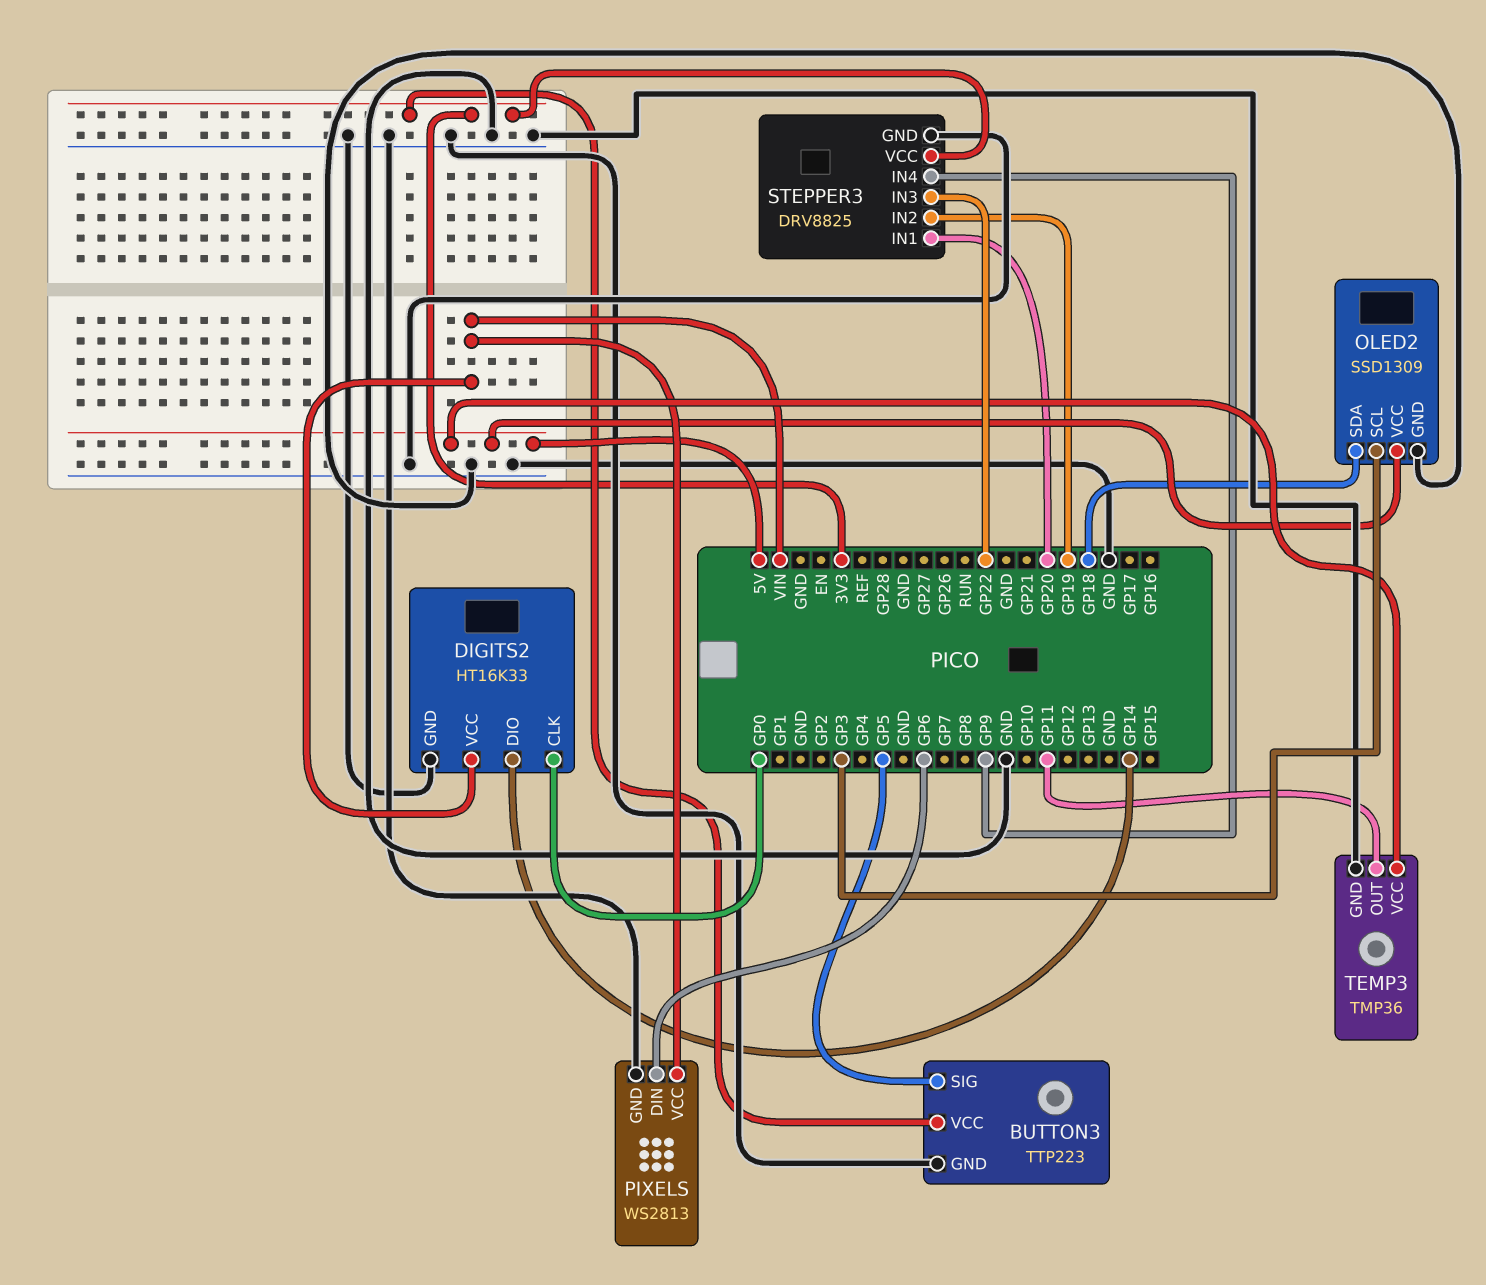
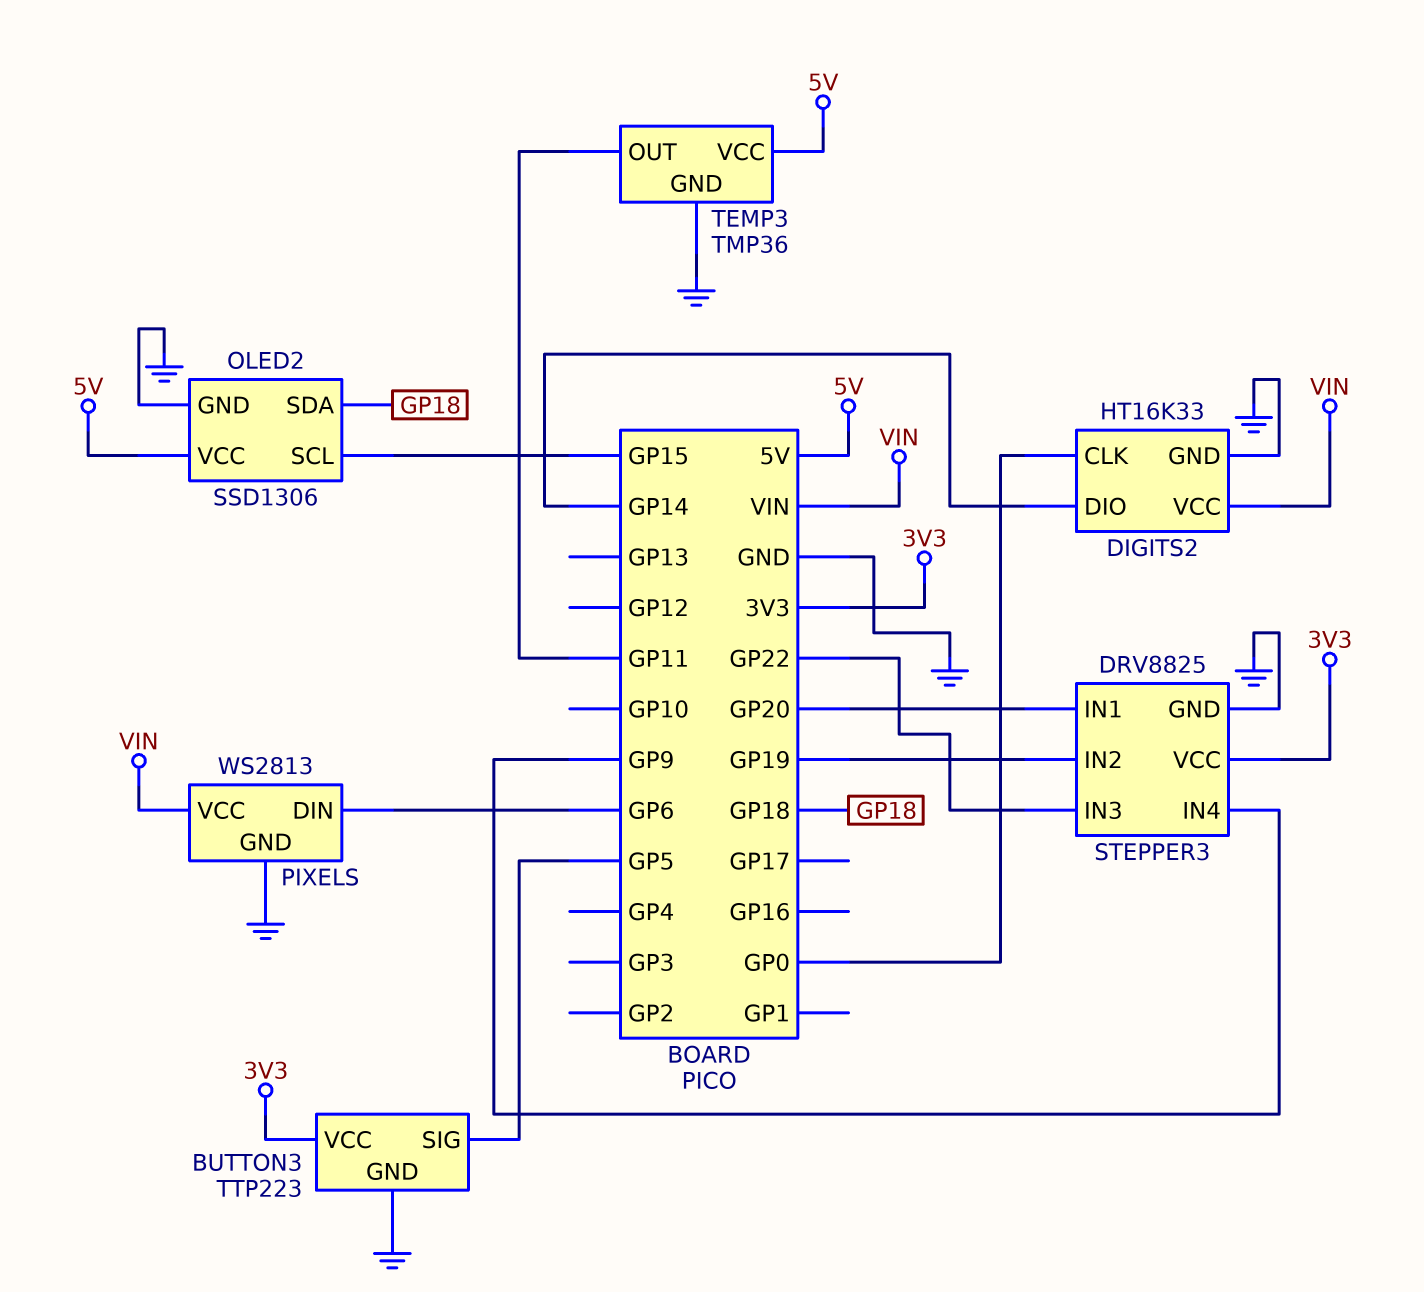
OLED2: SSD1309 -> SSD1306
OLED2 pin SCL: GP3 -> GP15

